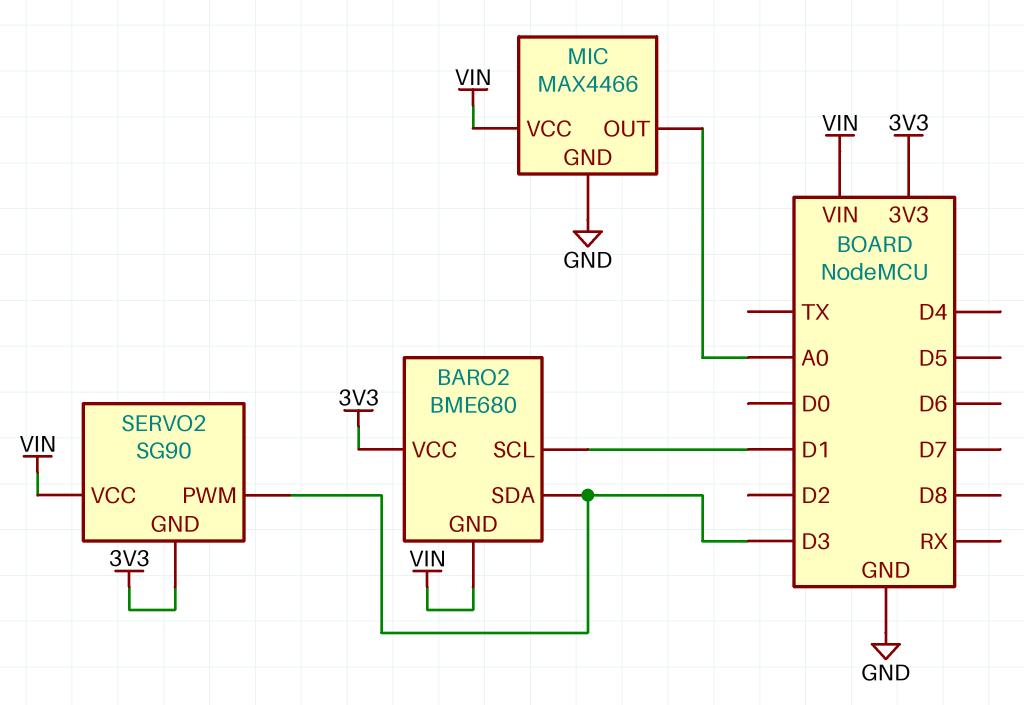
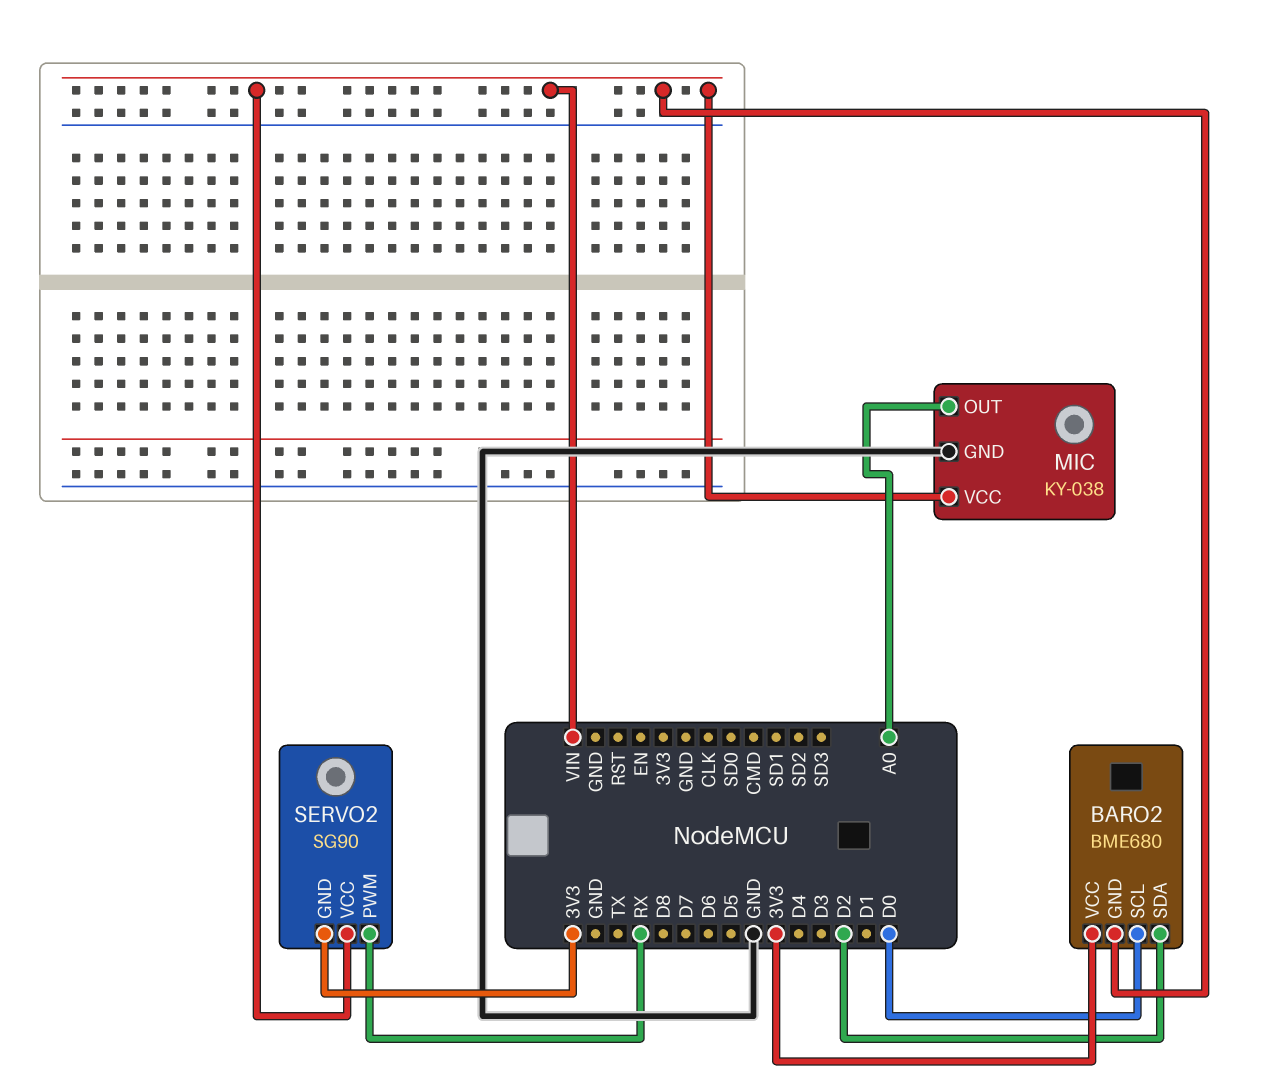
BARO2 pin SCL: D1 -> D0
BARO2 pin SDA: D3 -> D2
MIC: MAX4466 -> KY-038
SERVO2 pin PWM: D3 -> RX

